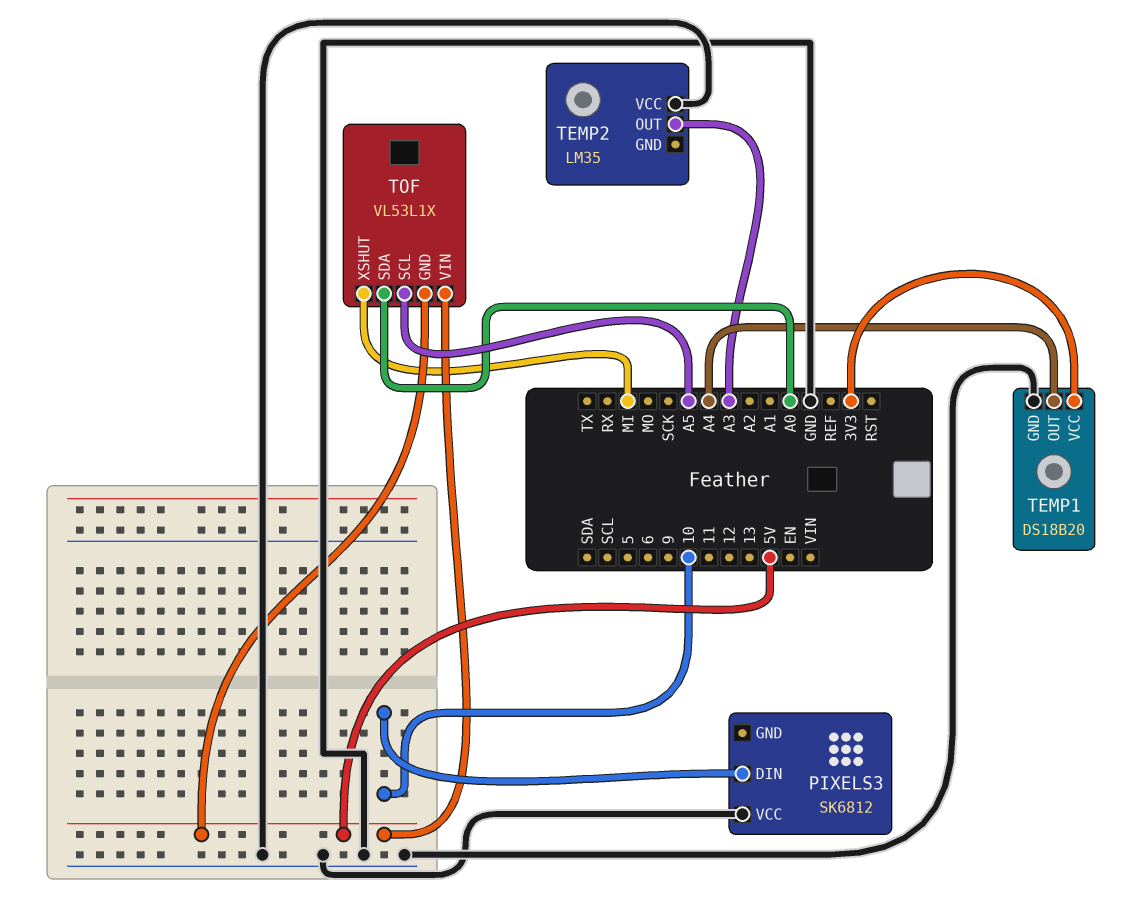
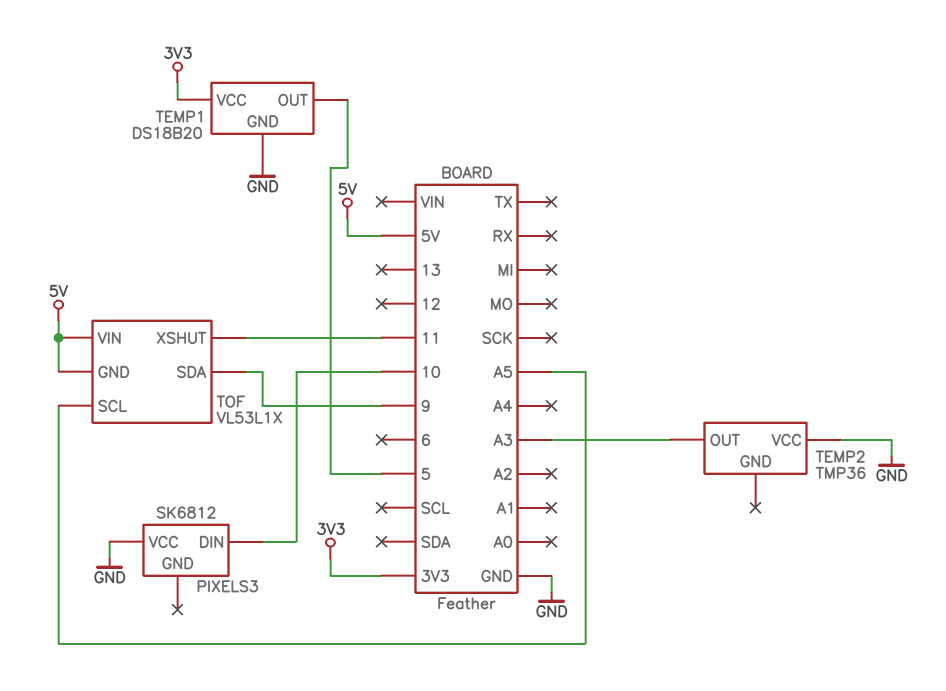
TEMP1 pin OUT: A4 -> 5
TEMP2: LM35 -> TMP36
TOF pin SDA: A0 -> 9
TOF pin XSHUT: MI -> 11

